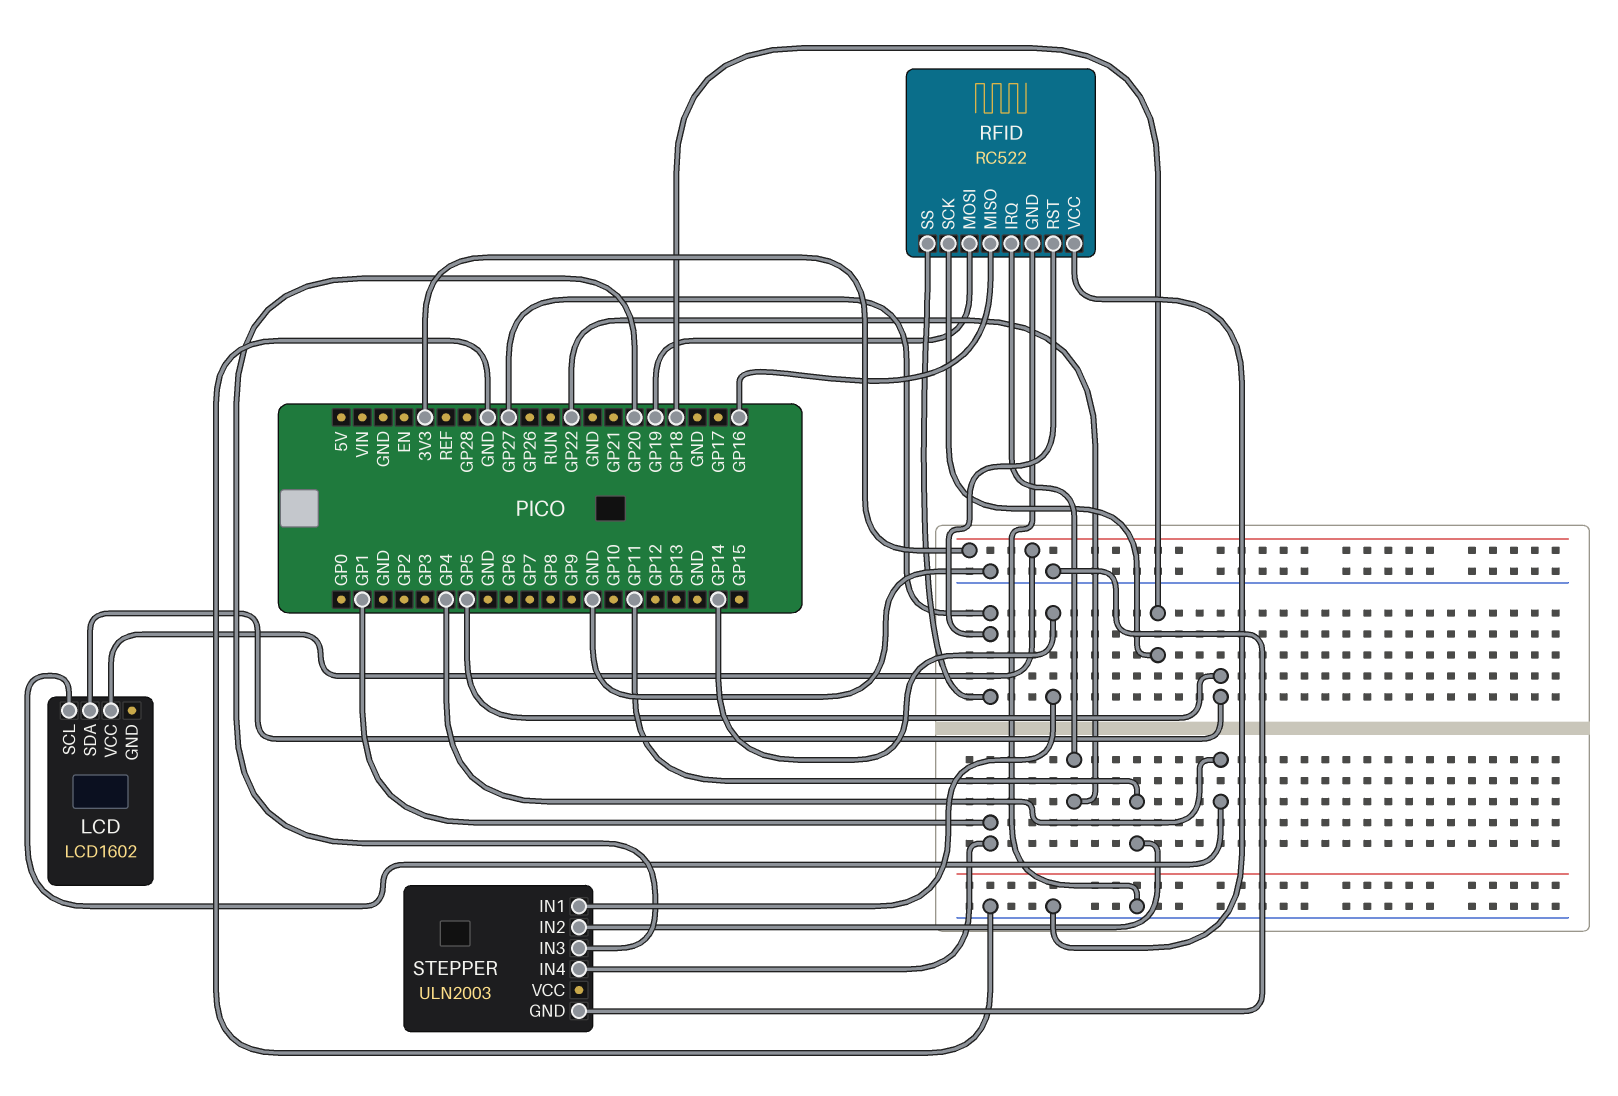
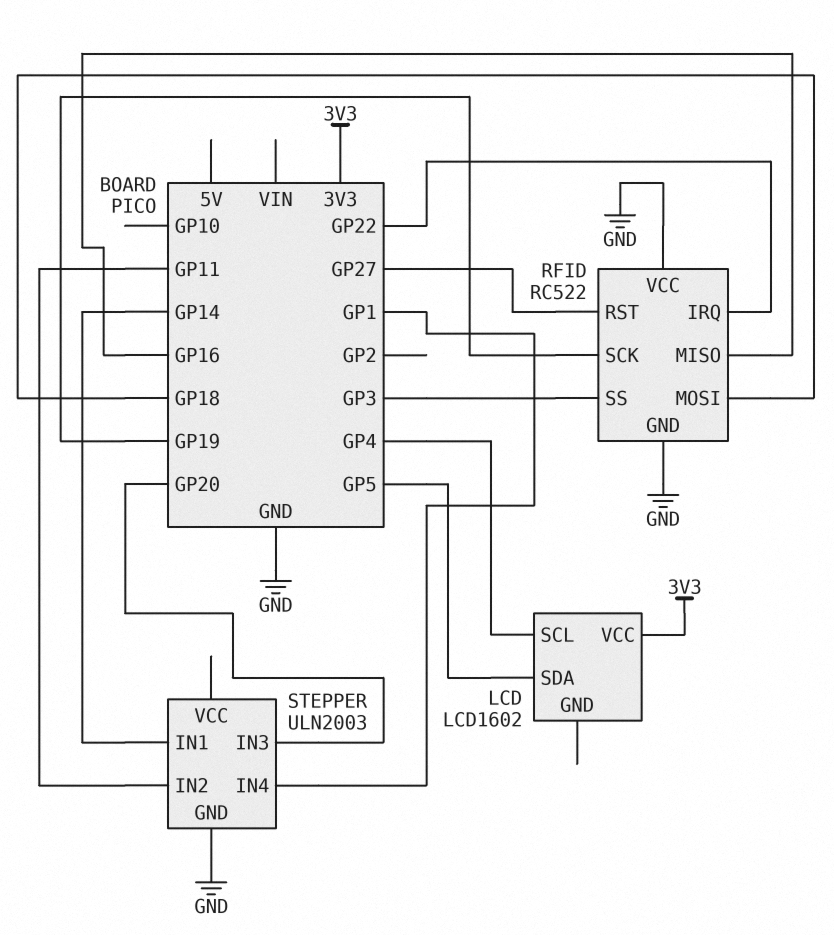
RFID pin MOSI: GP19 -> GP18
RFID pin SCK: GP18 -> GP19
RFID pin SS: GP27 -> GP3

